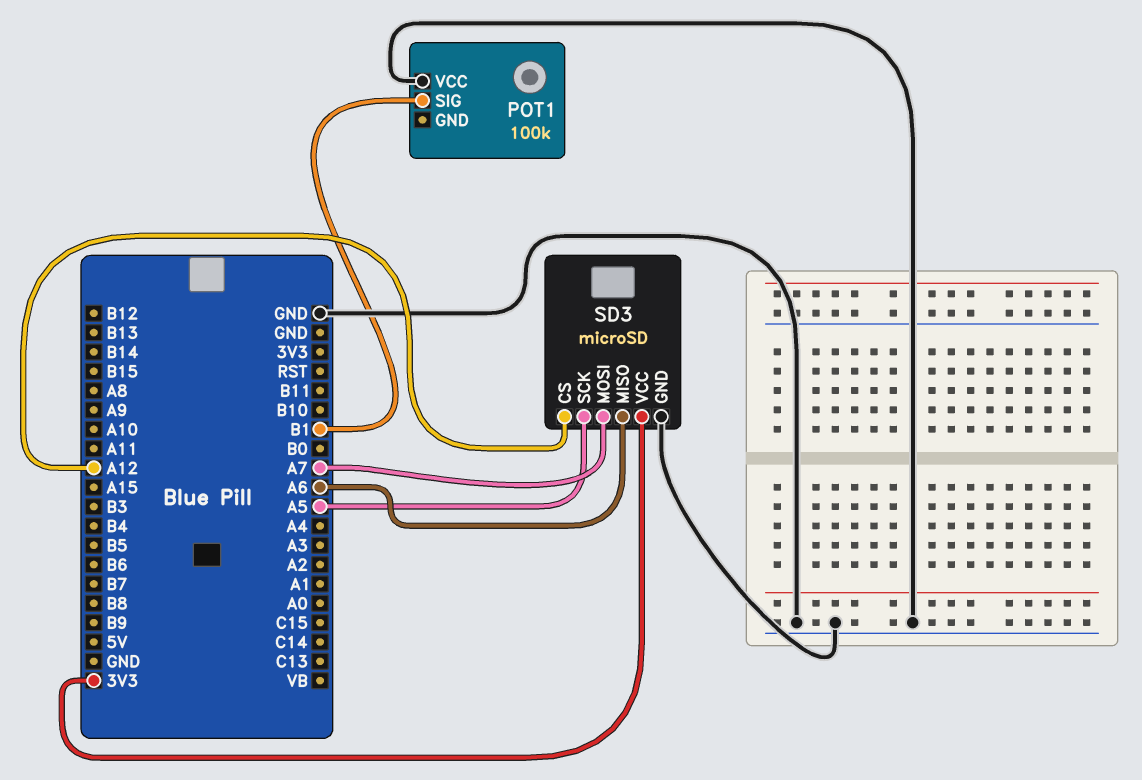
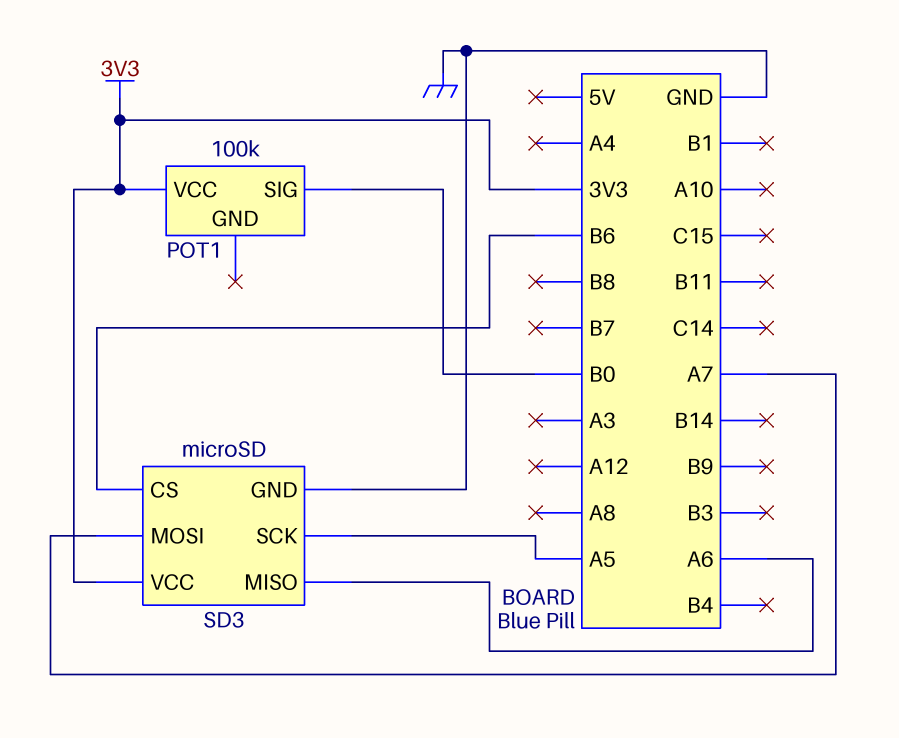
POT1 pin SIG: B1 -> B0
POT1 pin VCC: GND -> 3V3
SD3 pin CS: A12 -> B6

